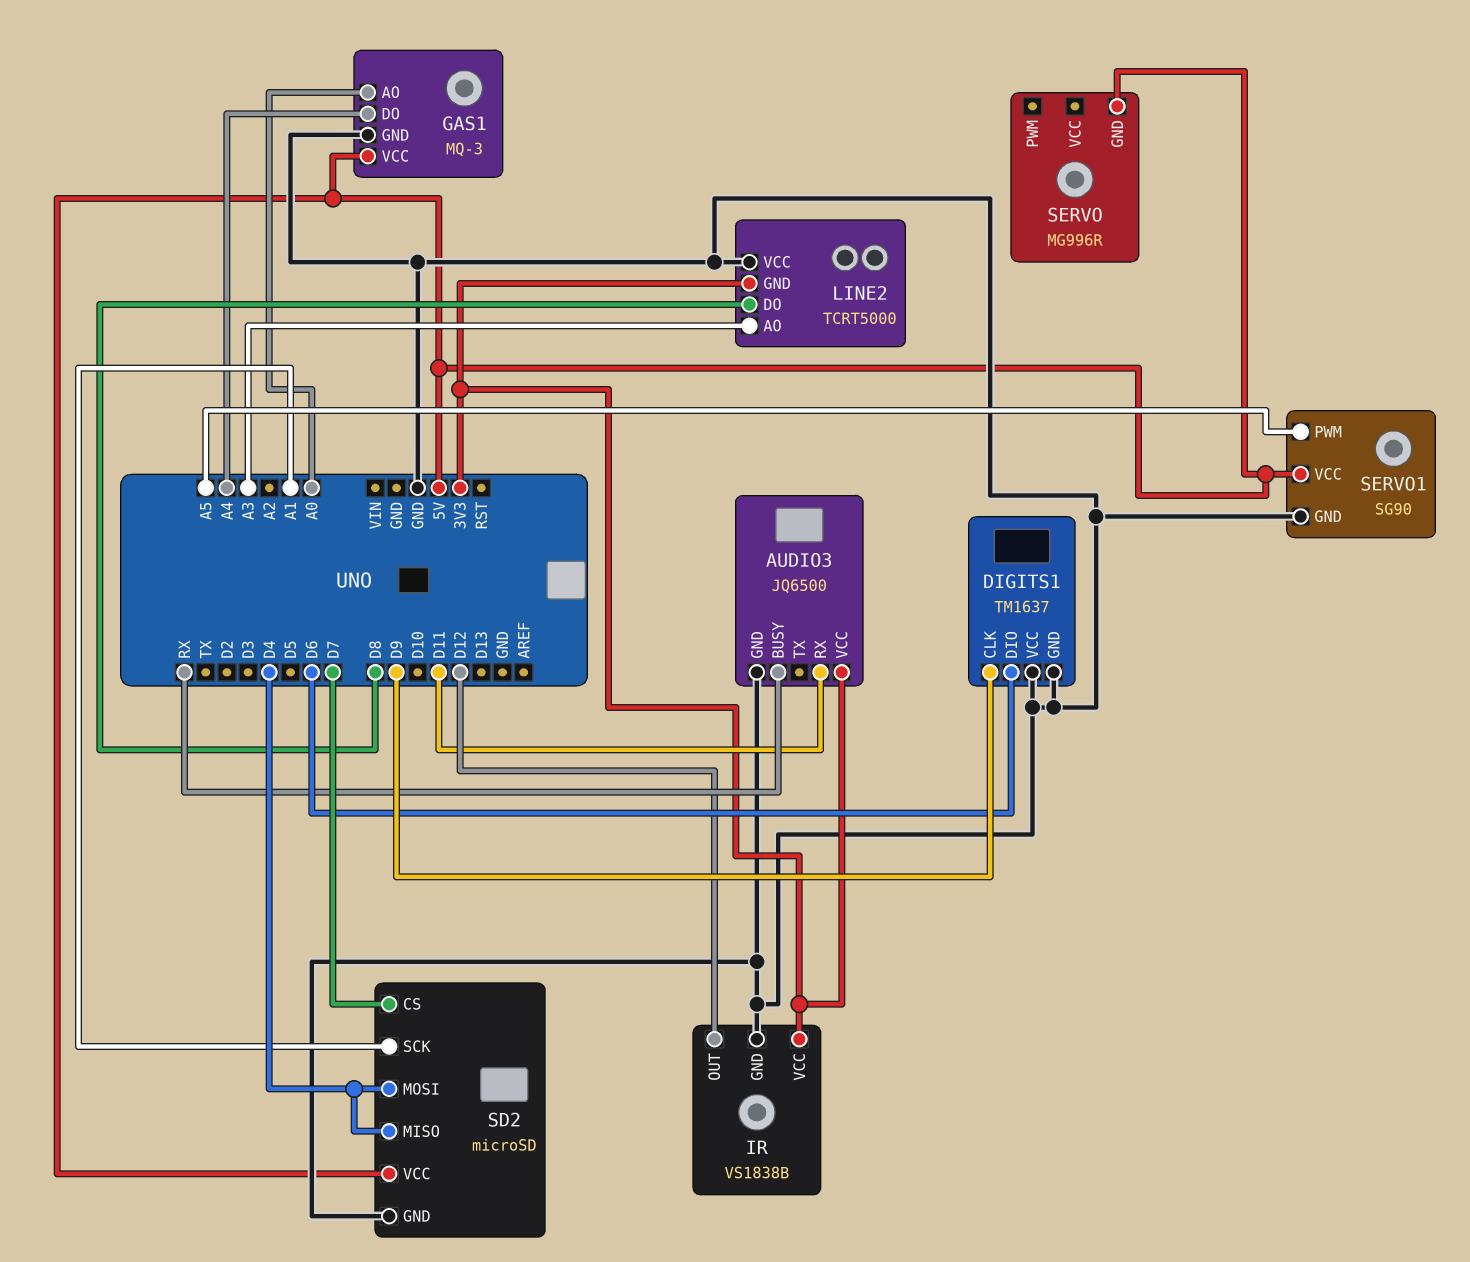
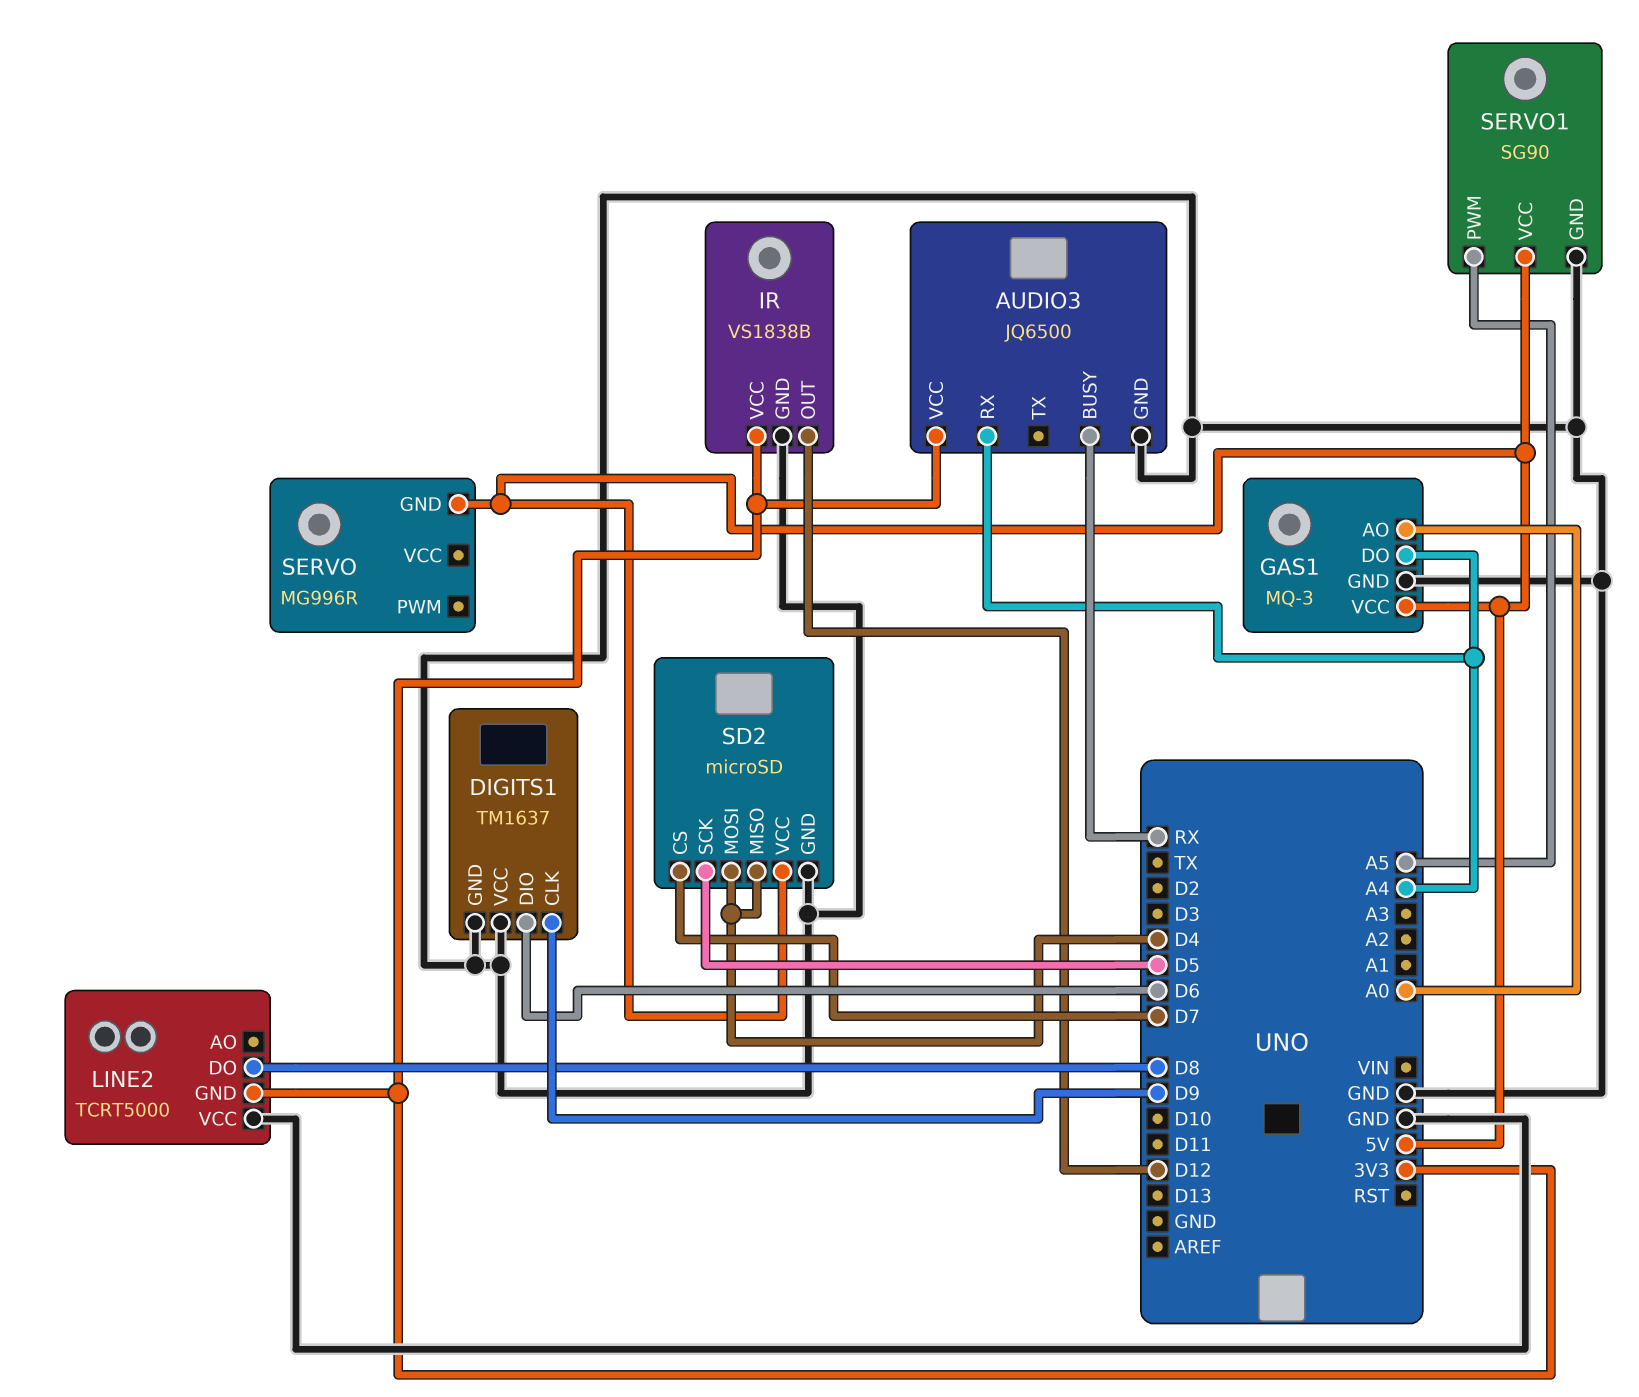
AUDIO3 pin RX: D11 -> A4
LINE2 pin AO: A3 -> none
SD2 pin SCK: A1 -> D5

